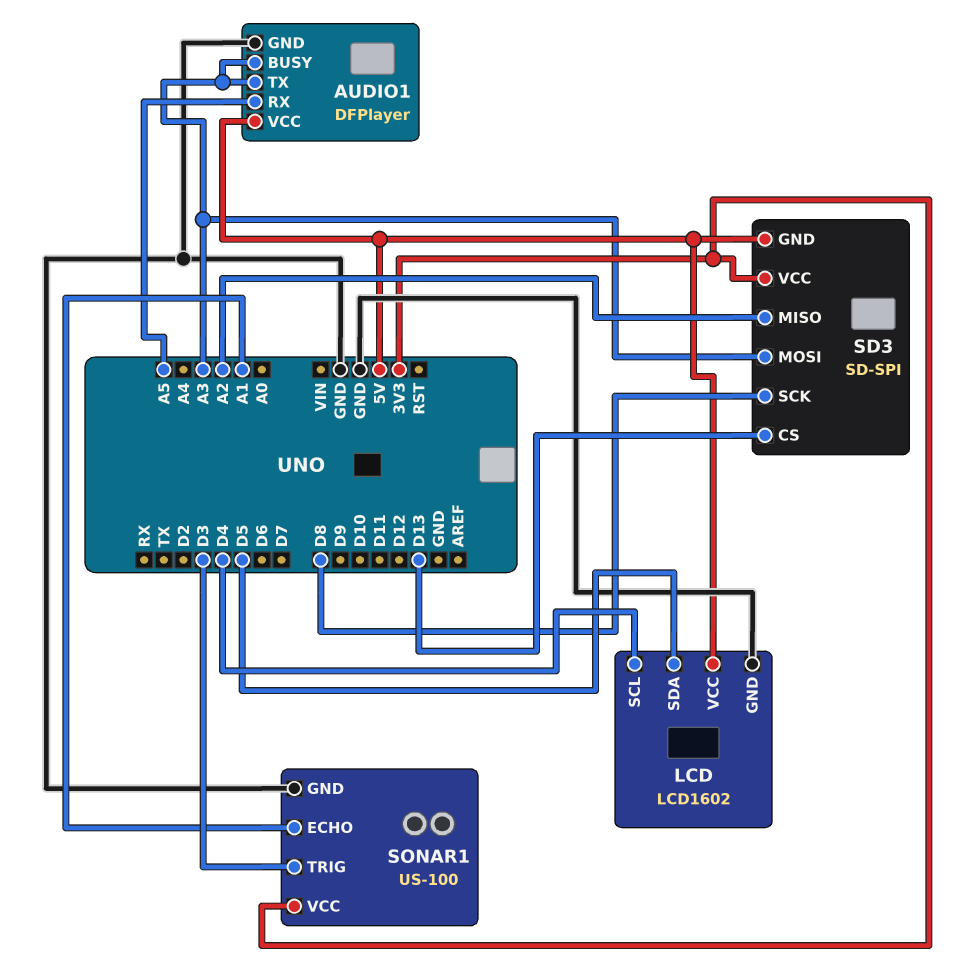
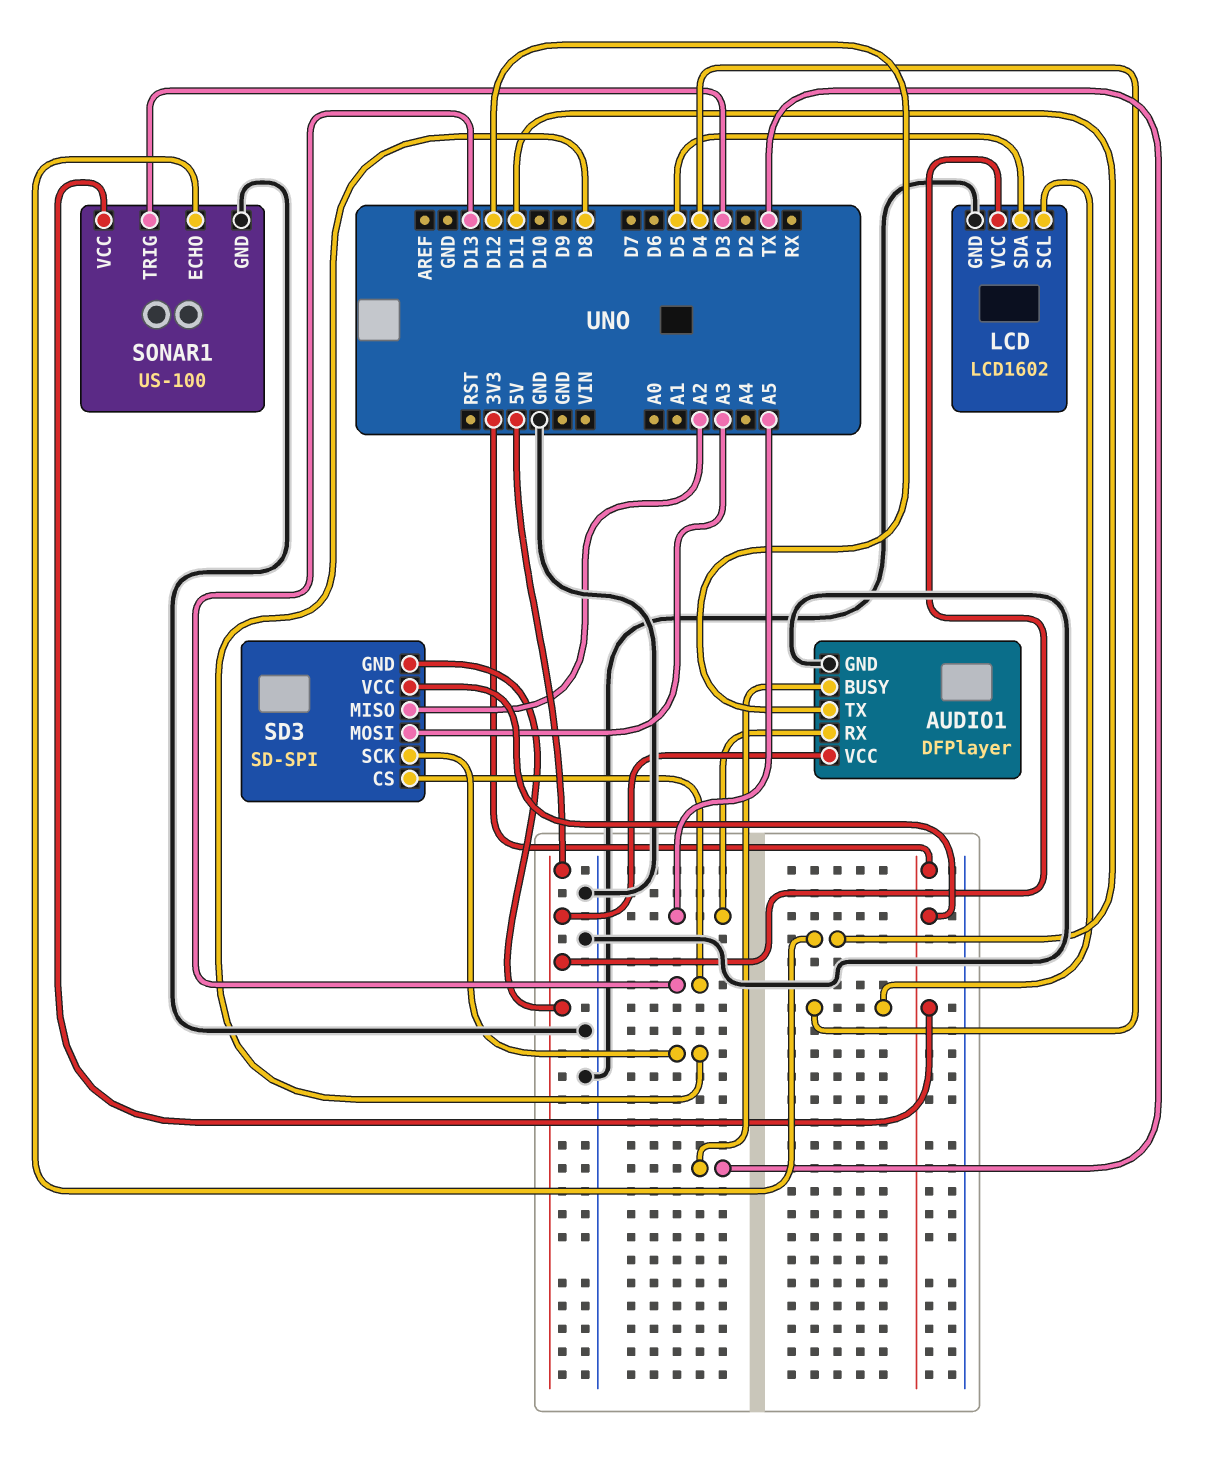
AUDIO1 pin BUSY: A3 -> TX
AUDIO1 pin TX: A3 -> D12
SONAR1 pin ECHO: A1 -> D11

